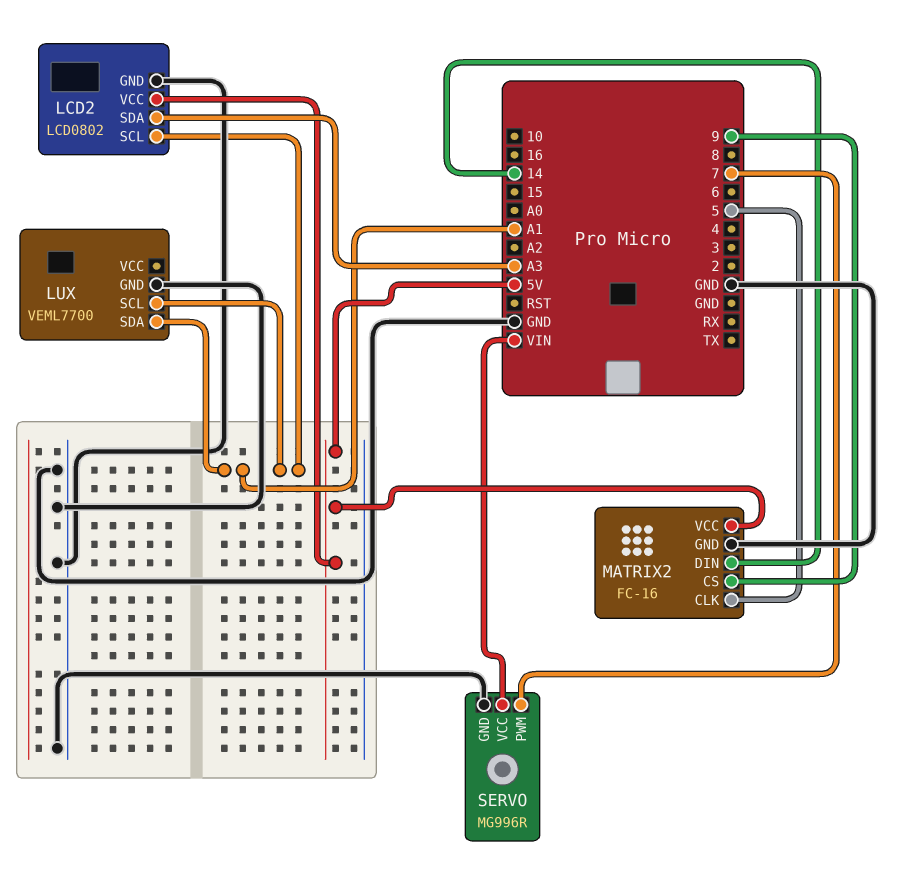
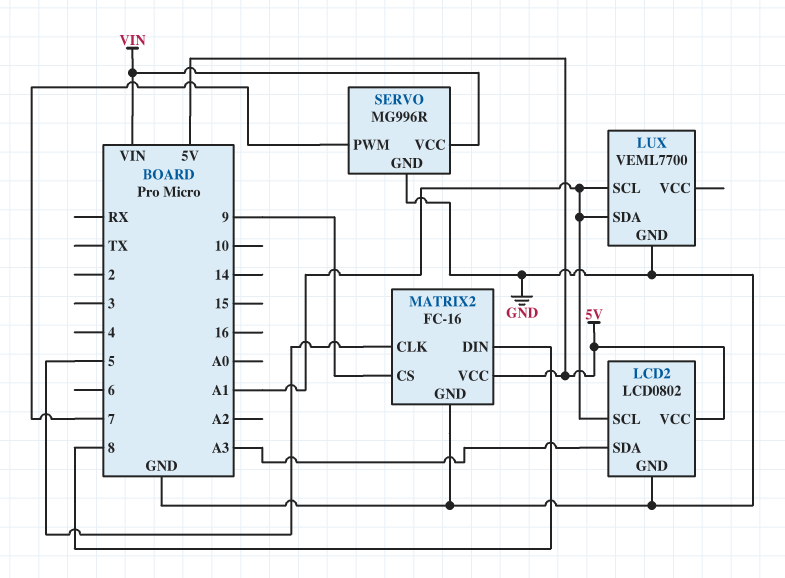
MATRIX2 pin DIN: 14 -> 8

